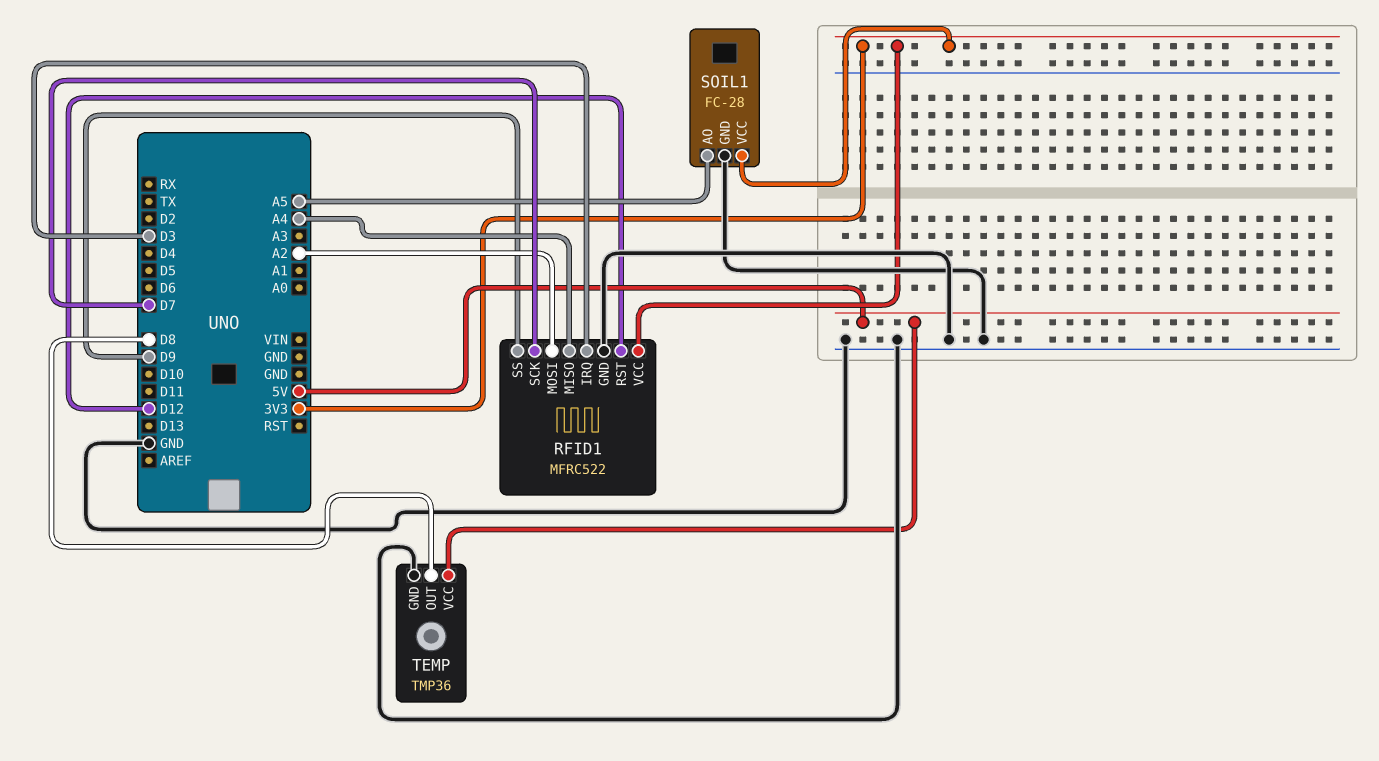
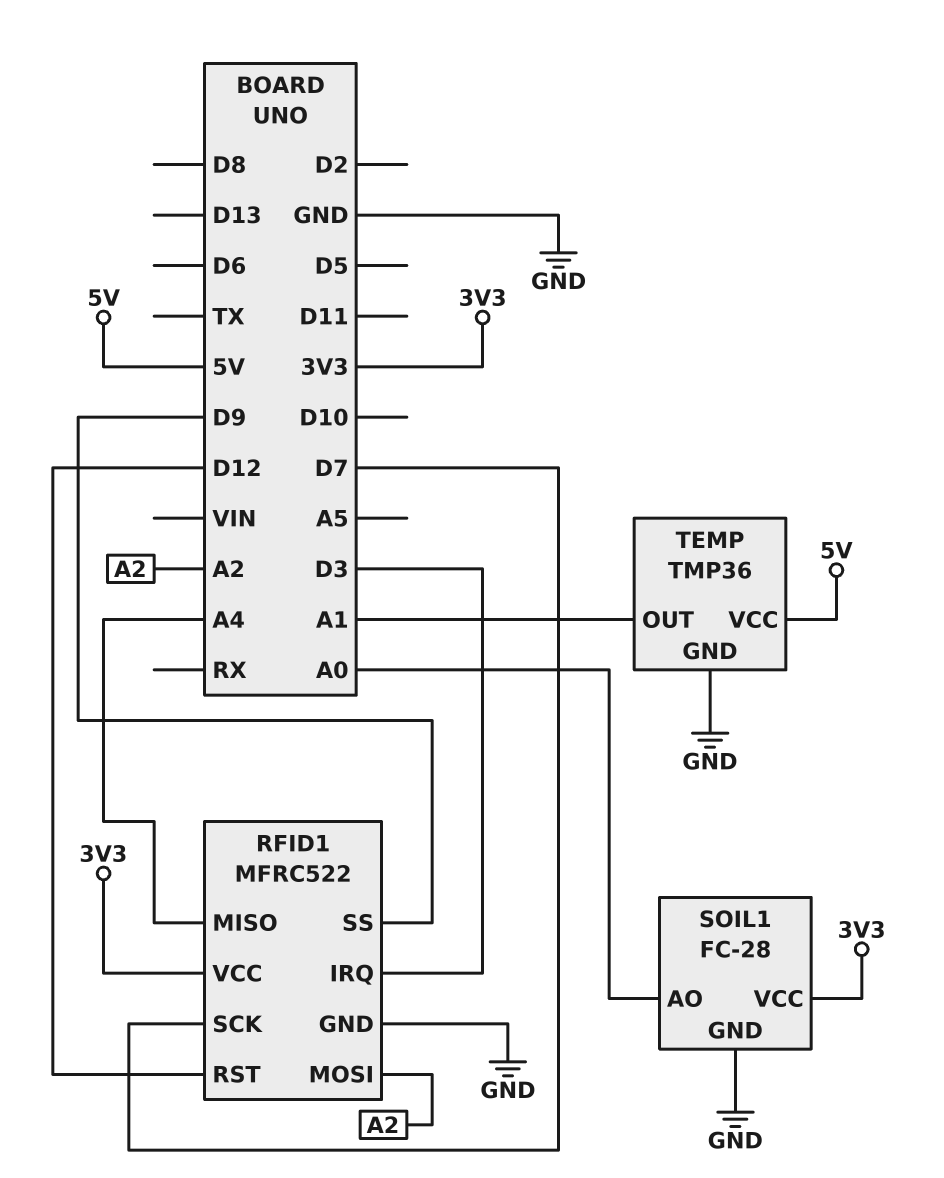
SOIL1 pin AO: A5 -> A0
TEMP pin OUT: D8 -> A1

